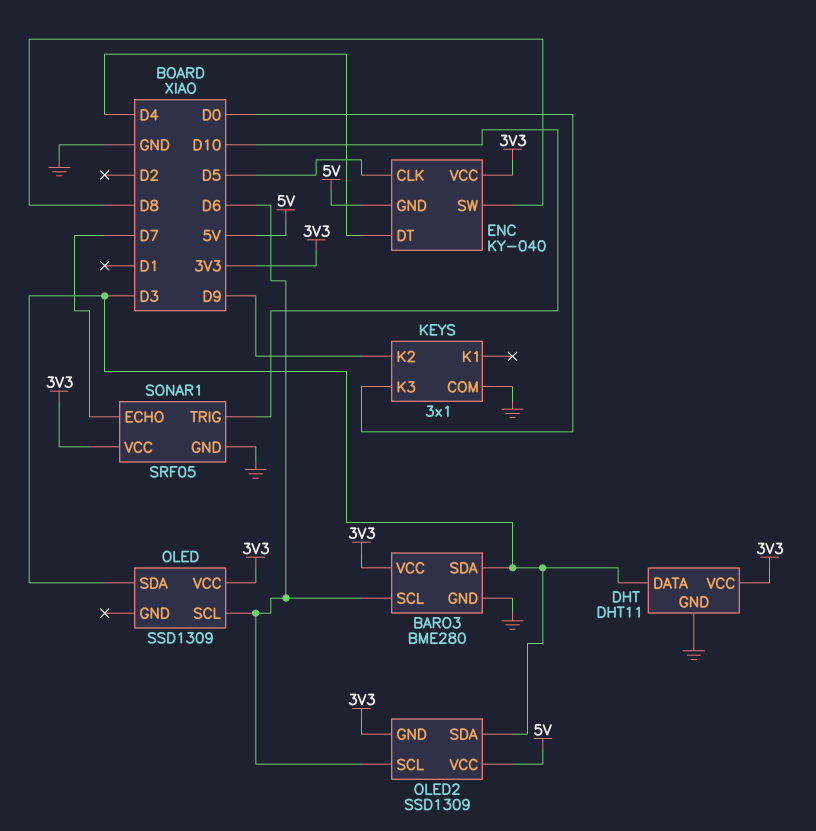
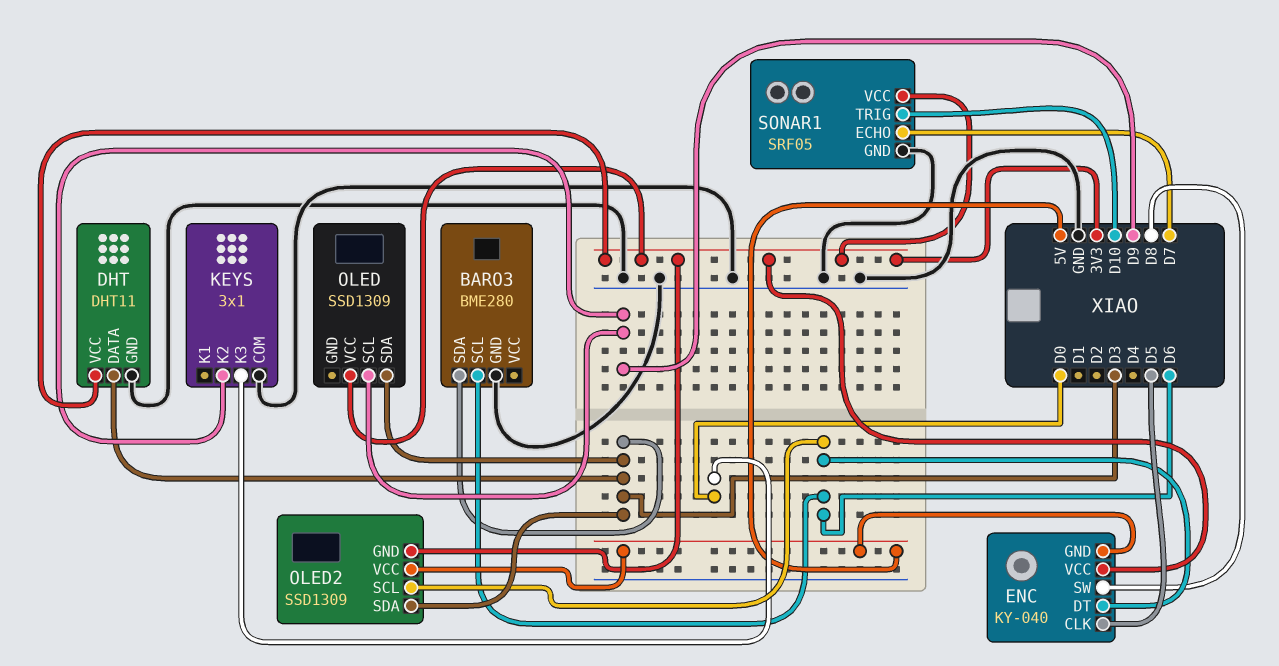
BARO3 pin VCC: 3V3 -> none
ENC pin DT: D4 -> D6
OLED pin SCL: D6 -> D9

